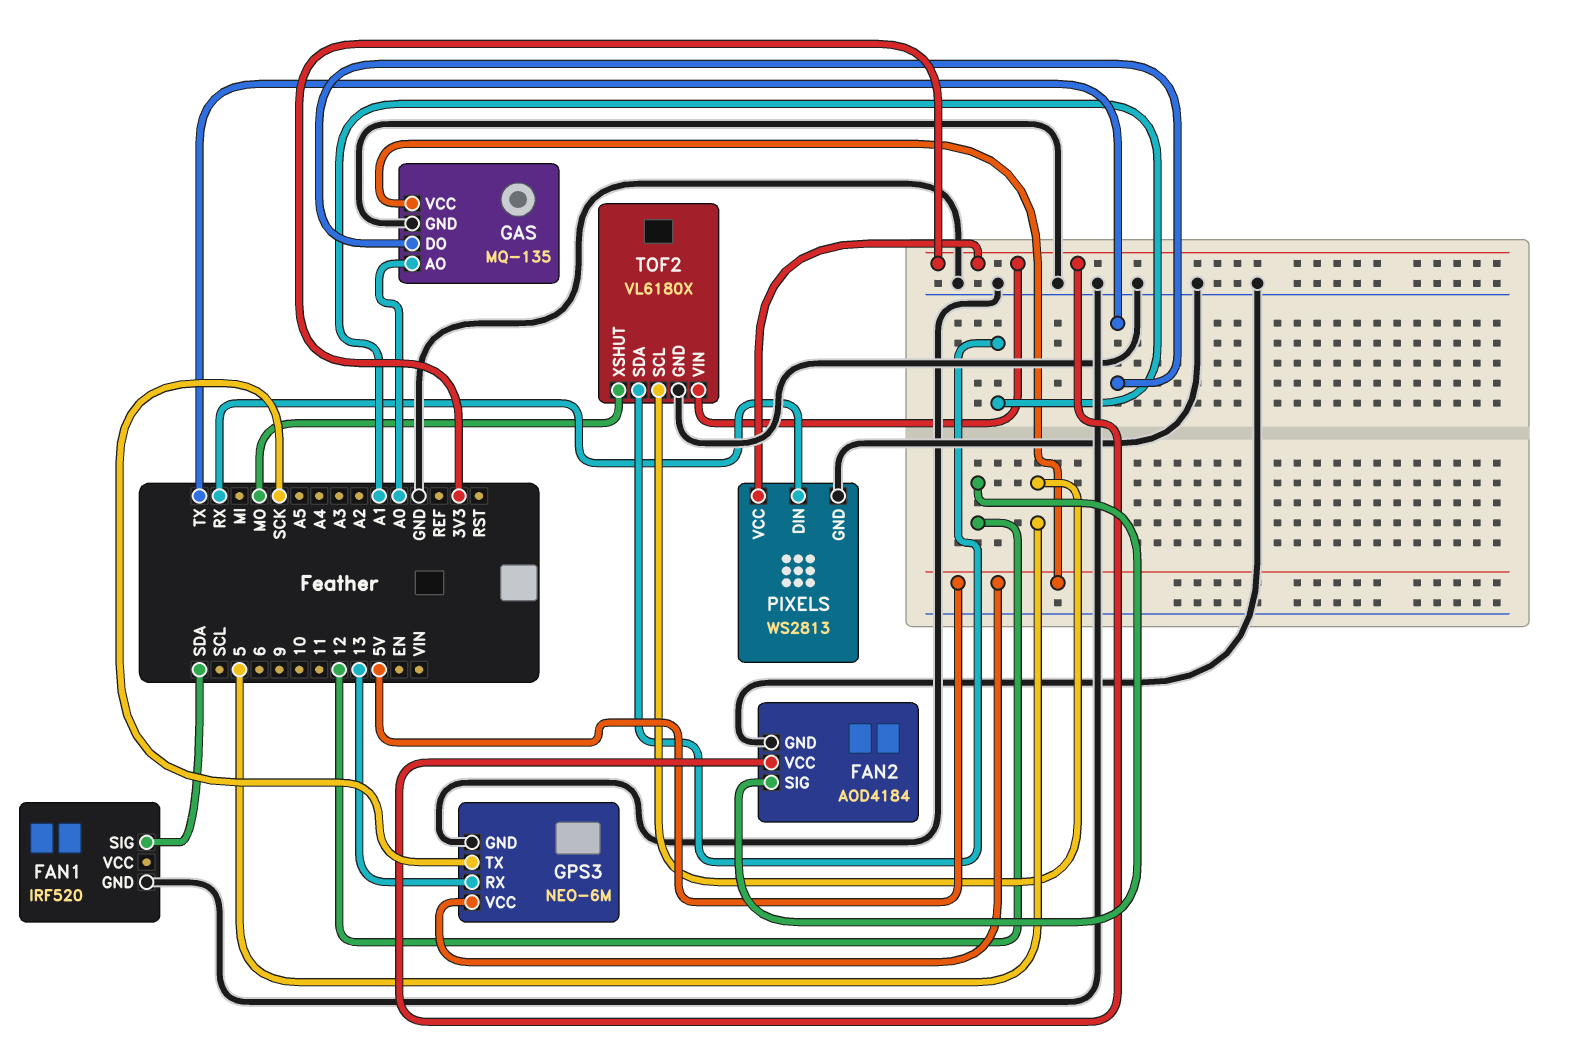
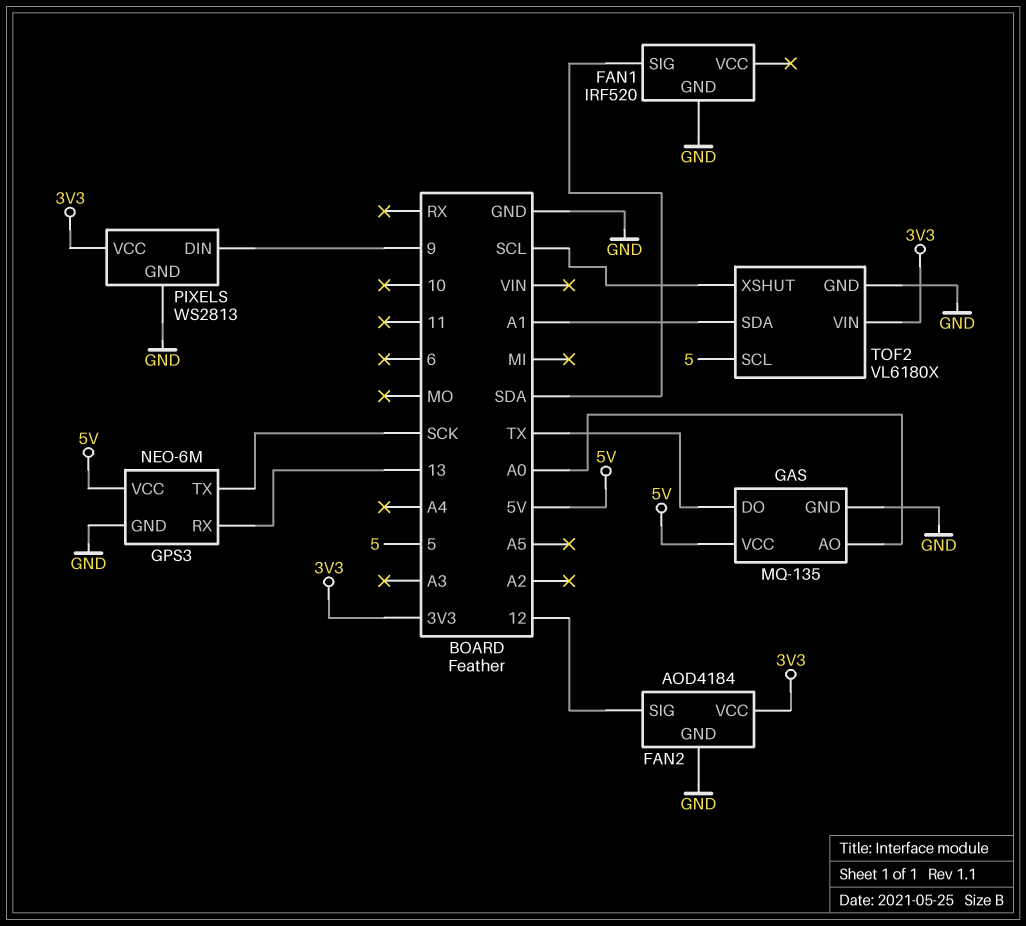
PIXELS pin DIN: RX -> 9
TOF2 pin XSHUT: MO -> SCL

